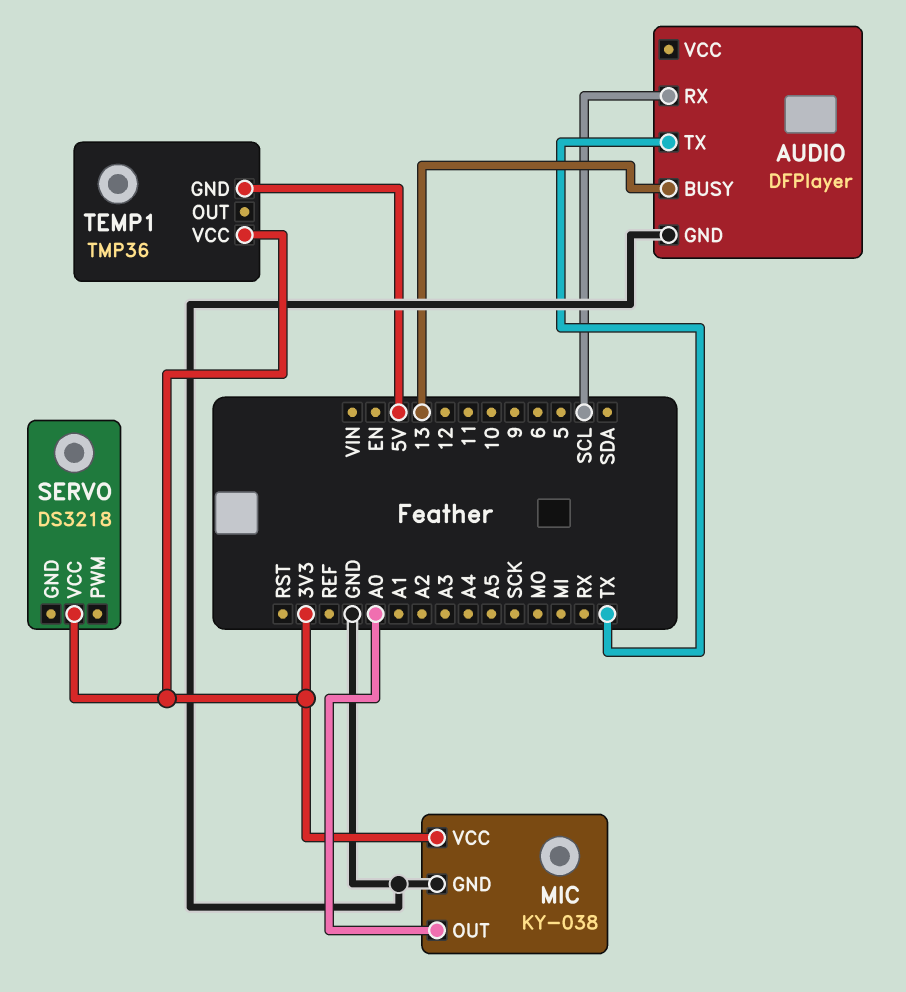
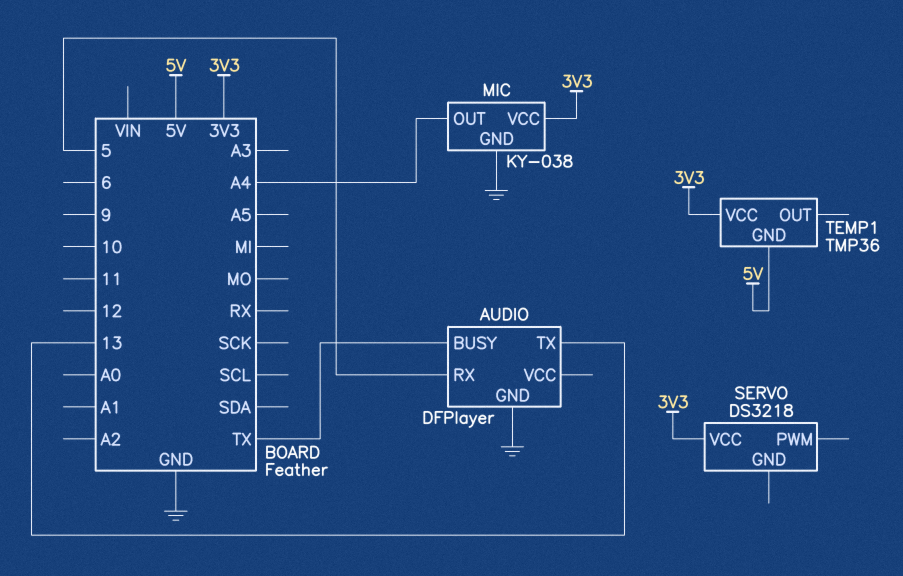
AUDIO pin BUSY: 13 -> TX
AUDIO pin RX: SCL -> 5
AUDIO pin TX: TX -> 13
MIC pin OUT: A0 -> A4

